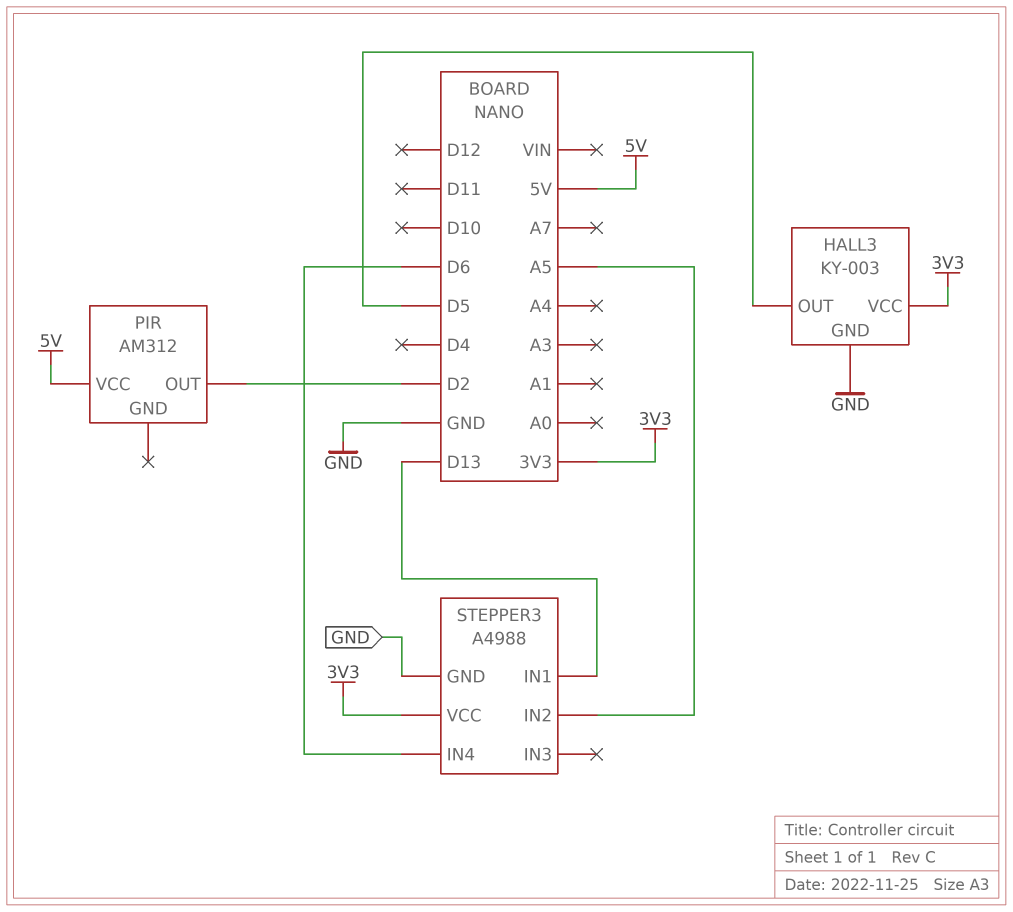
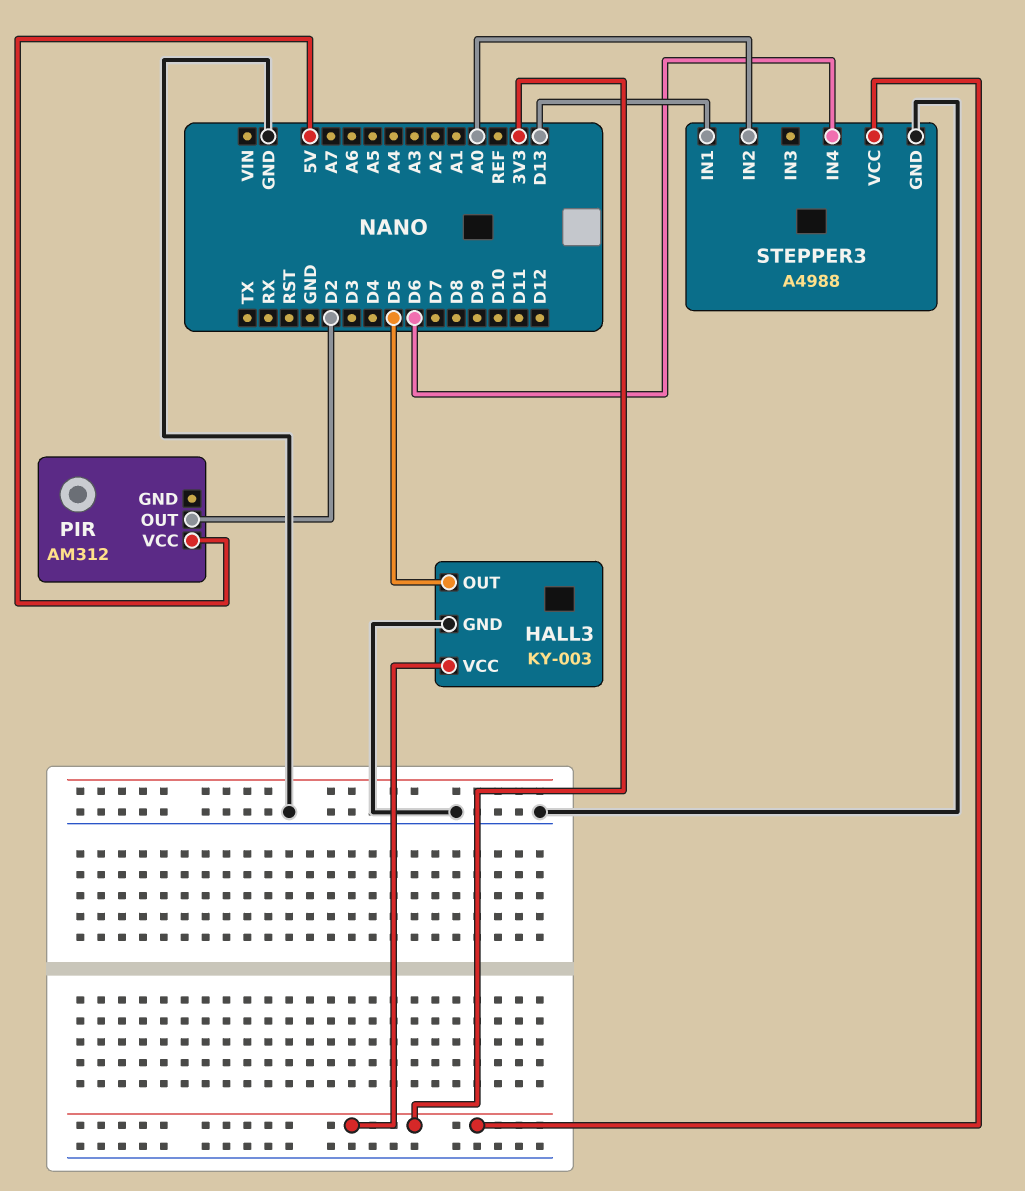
STEPPER3 pin IN2: A5 -> A0

